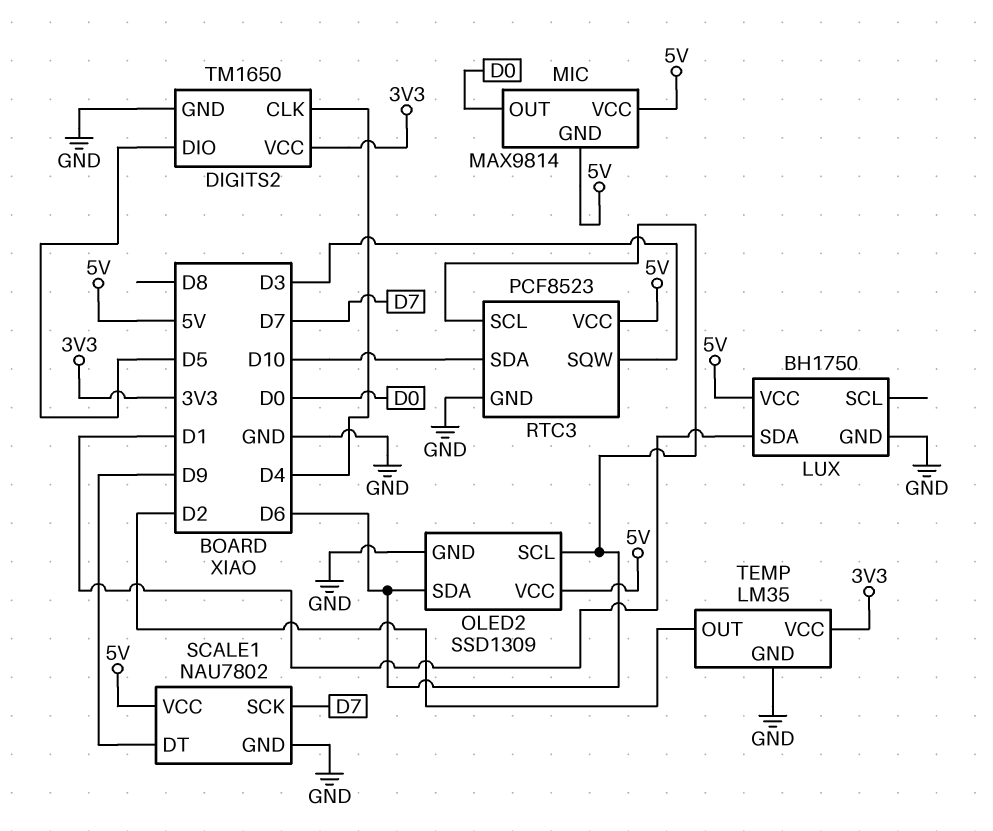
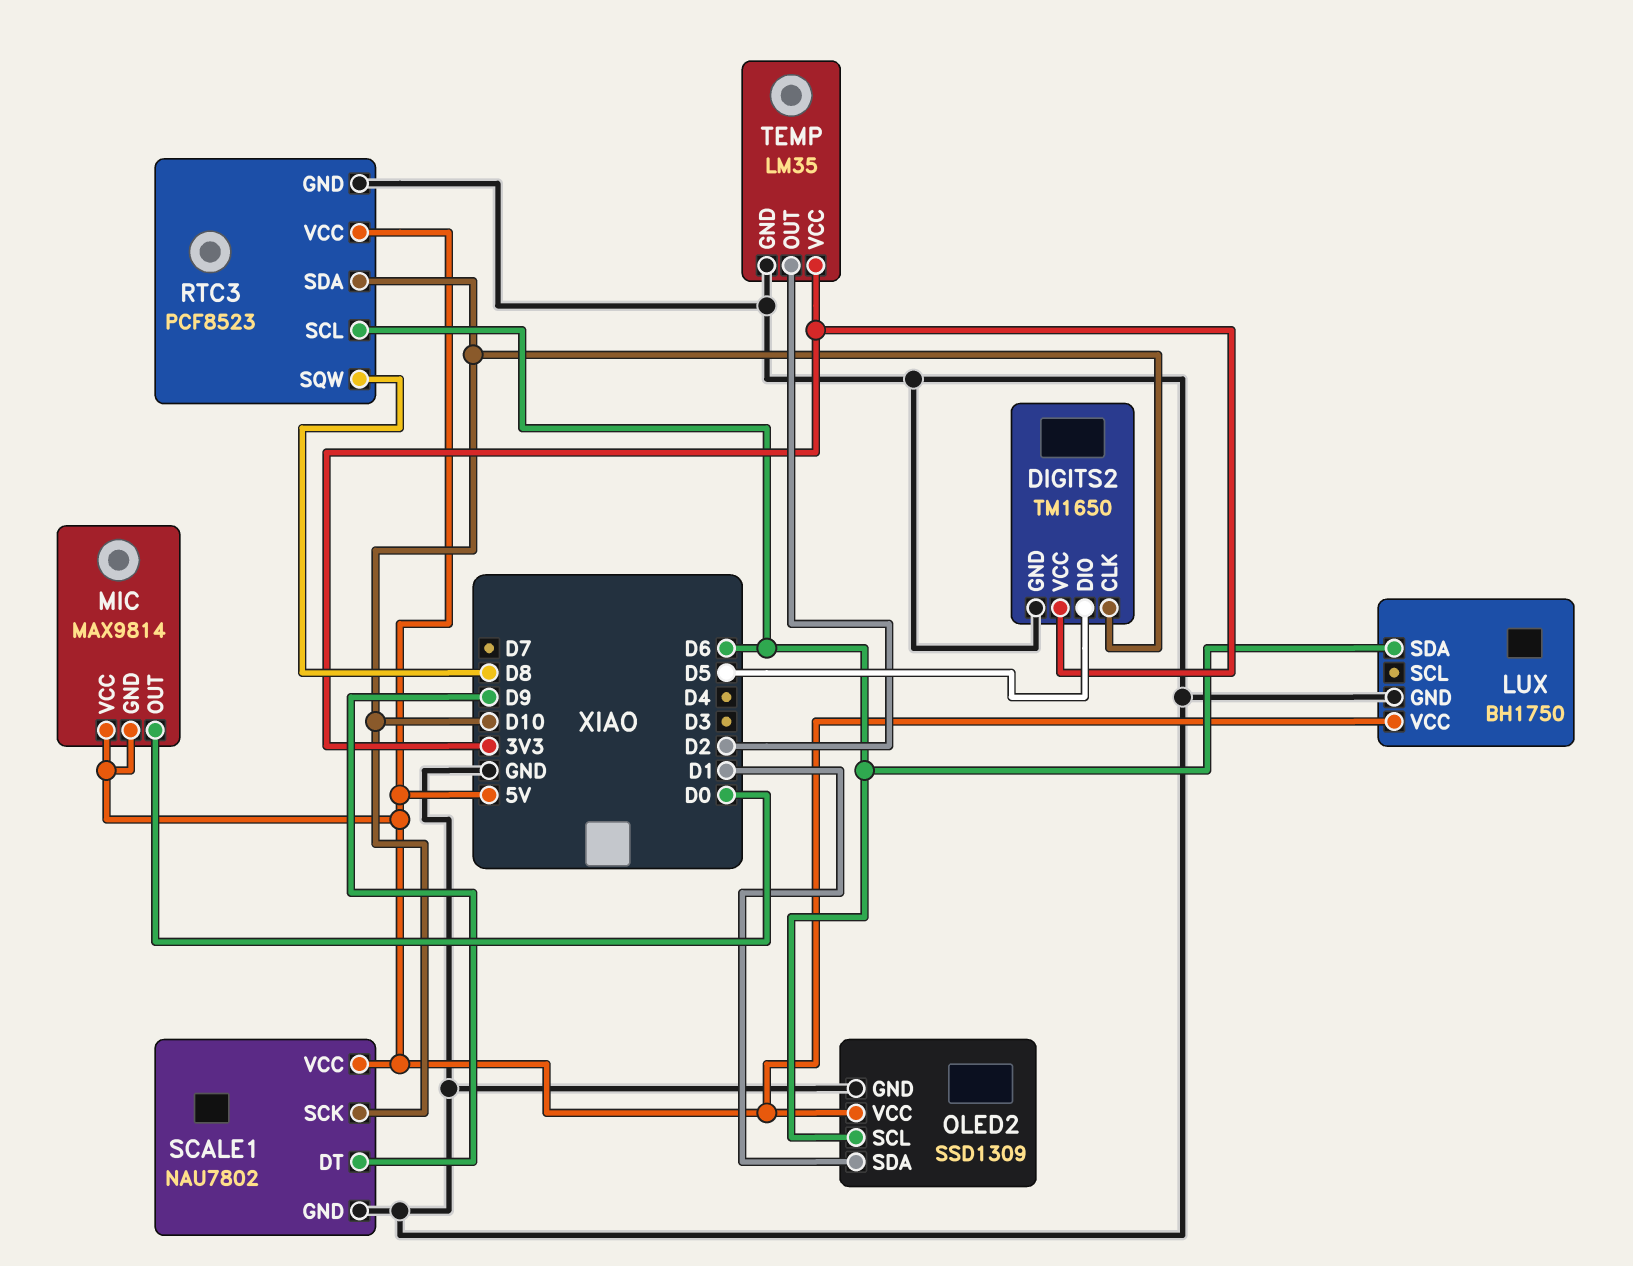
DIGITS2 pin CLK: D4 -> D10
LUX pin SDA: D1 -> D6
OLED2 pin SDA: D6 -> D1
RTC3 pin SQW: D3 -> D8
SCALE1 pin SCK: D7 -> D10

